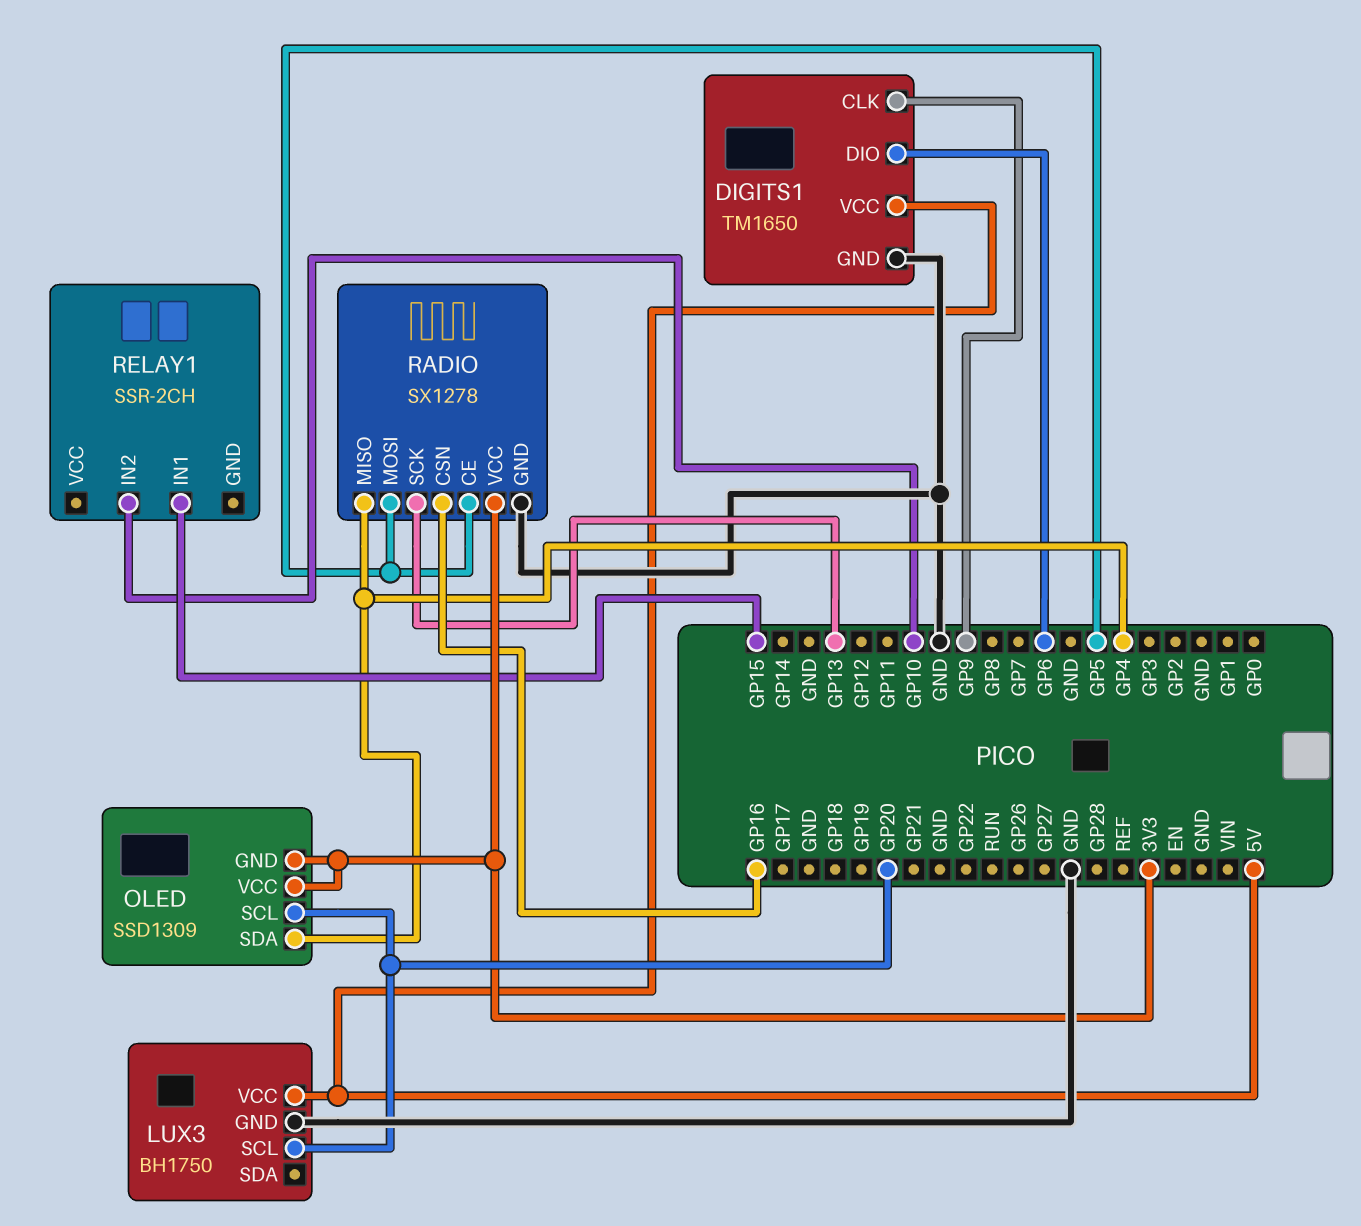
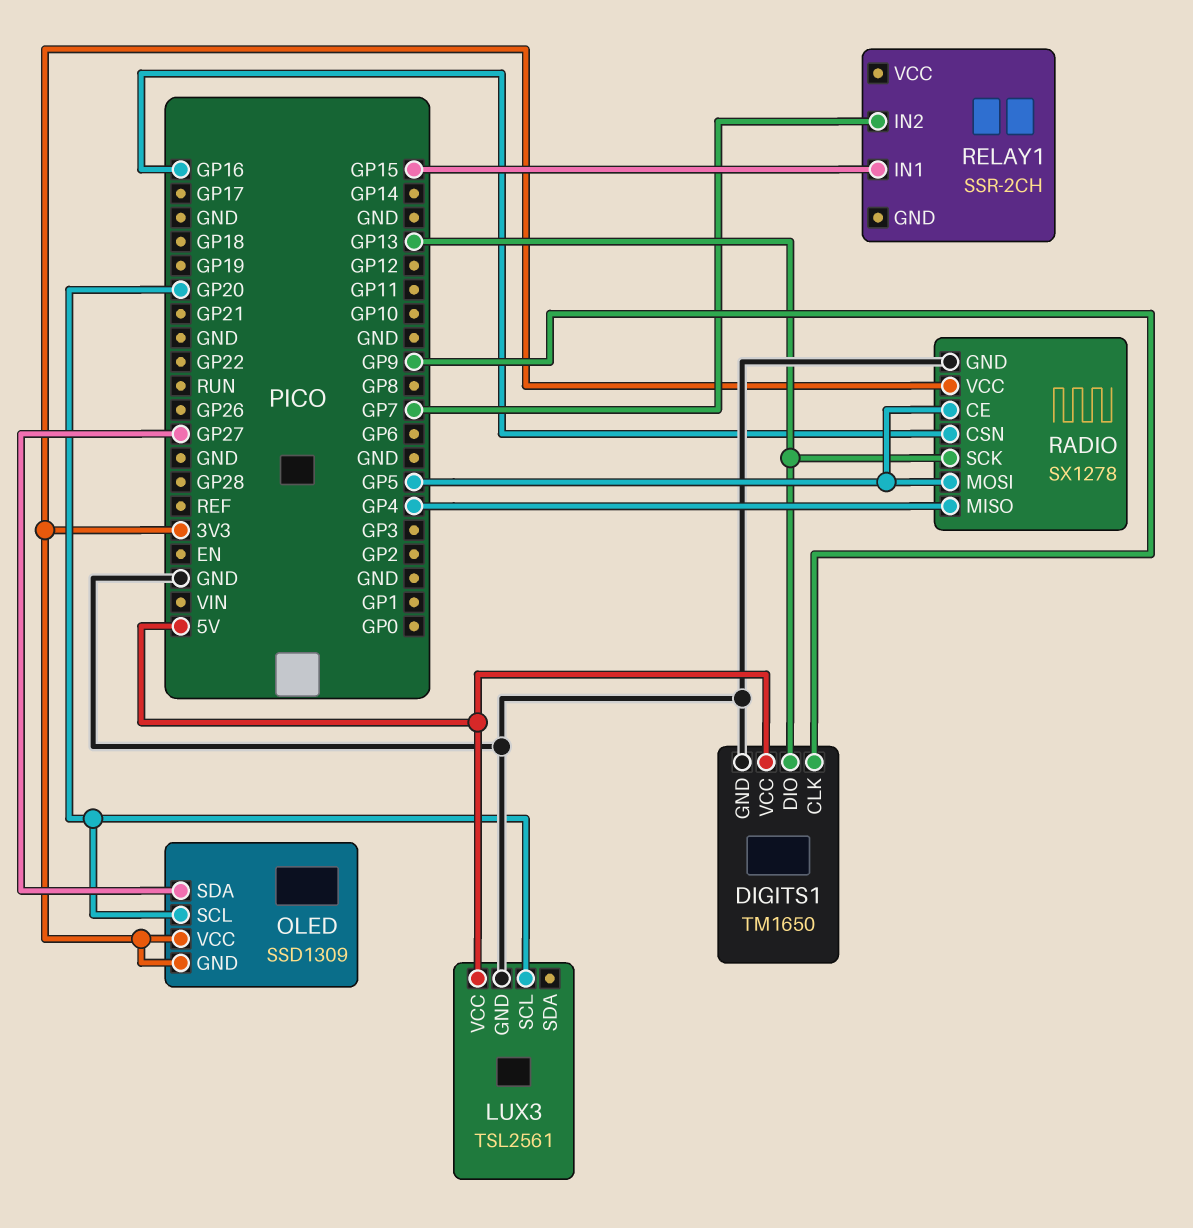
DIGITS1 pin DIO: GP6 -> GP13
LUX3: BH1750 -> TSL2561
OLED pin SDA: GP4 -> GP27
RELAY1 pin IN2: GP10 -> GP7

